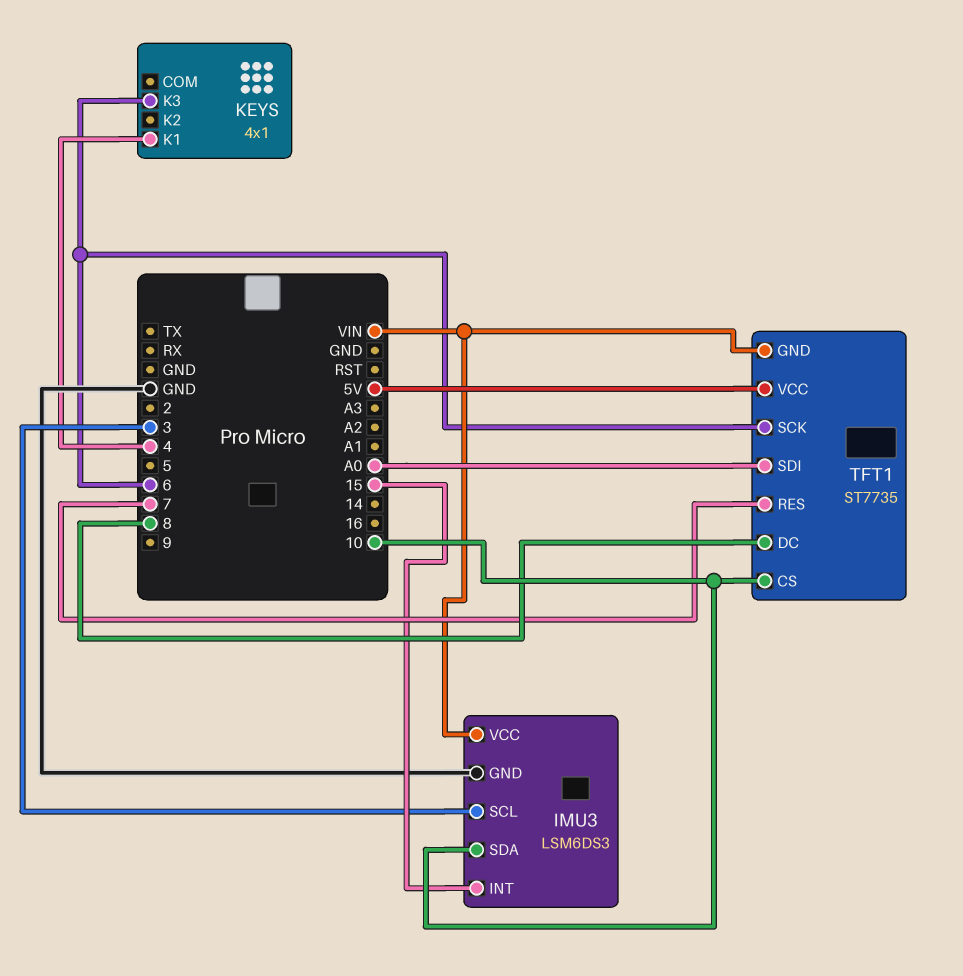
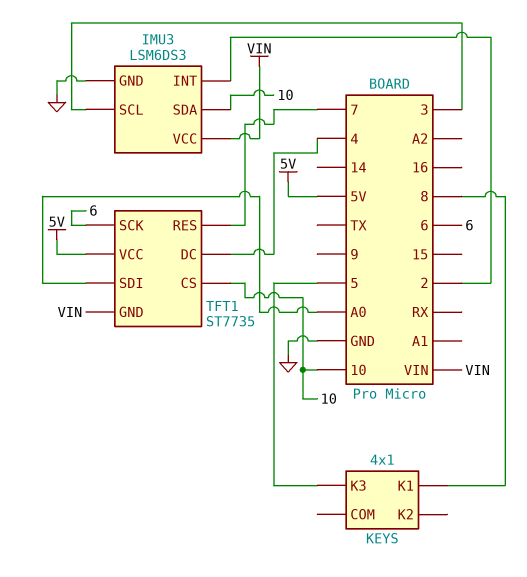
IMU3 pin INT: 15 -> 2
KEYS pin K1: 4 -> 8
KEYS pin K3: 6 -> 5
TFT1 pin DC: 8 -> 4

